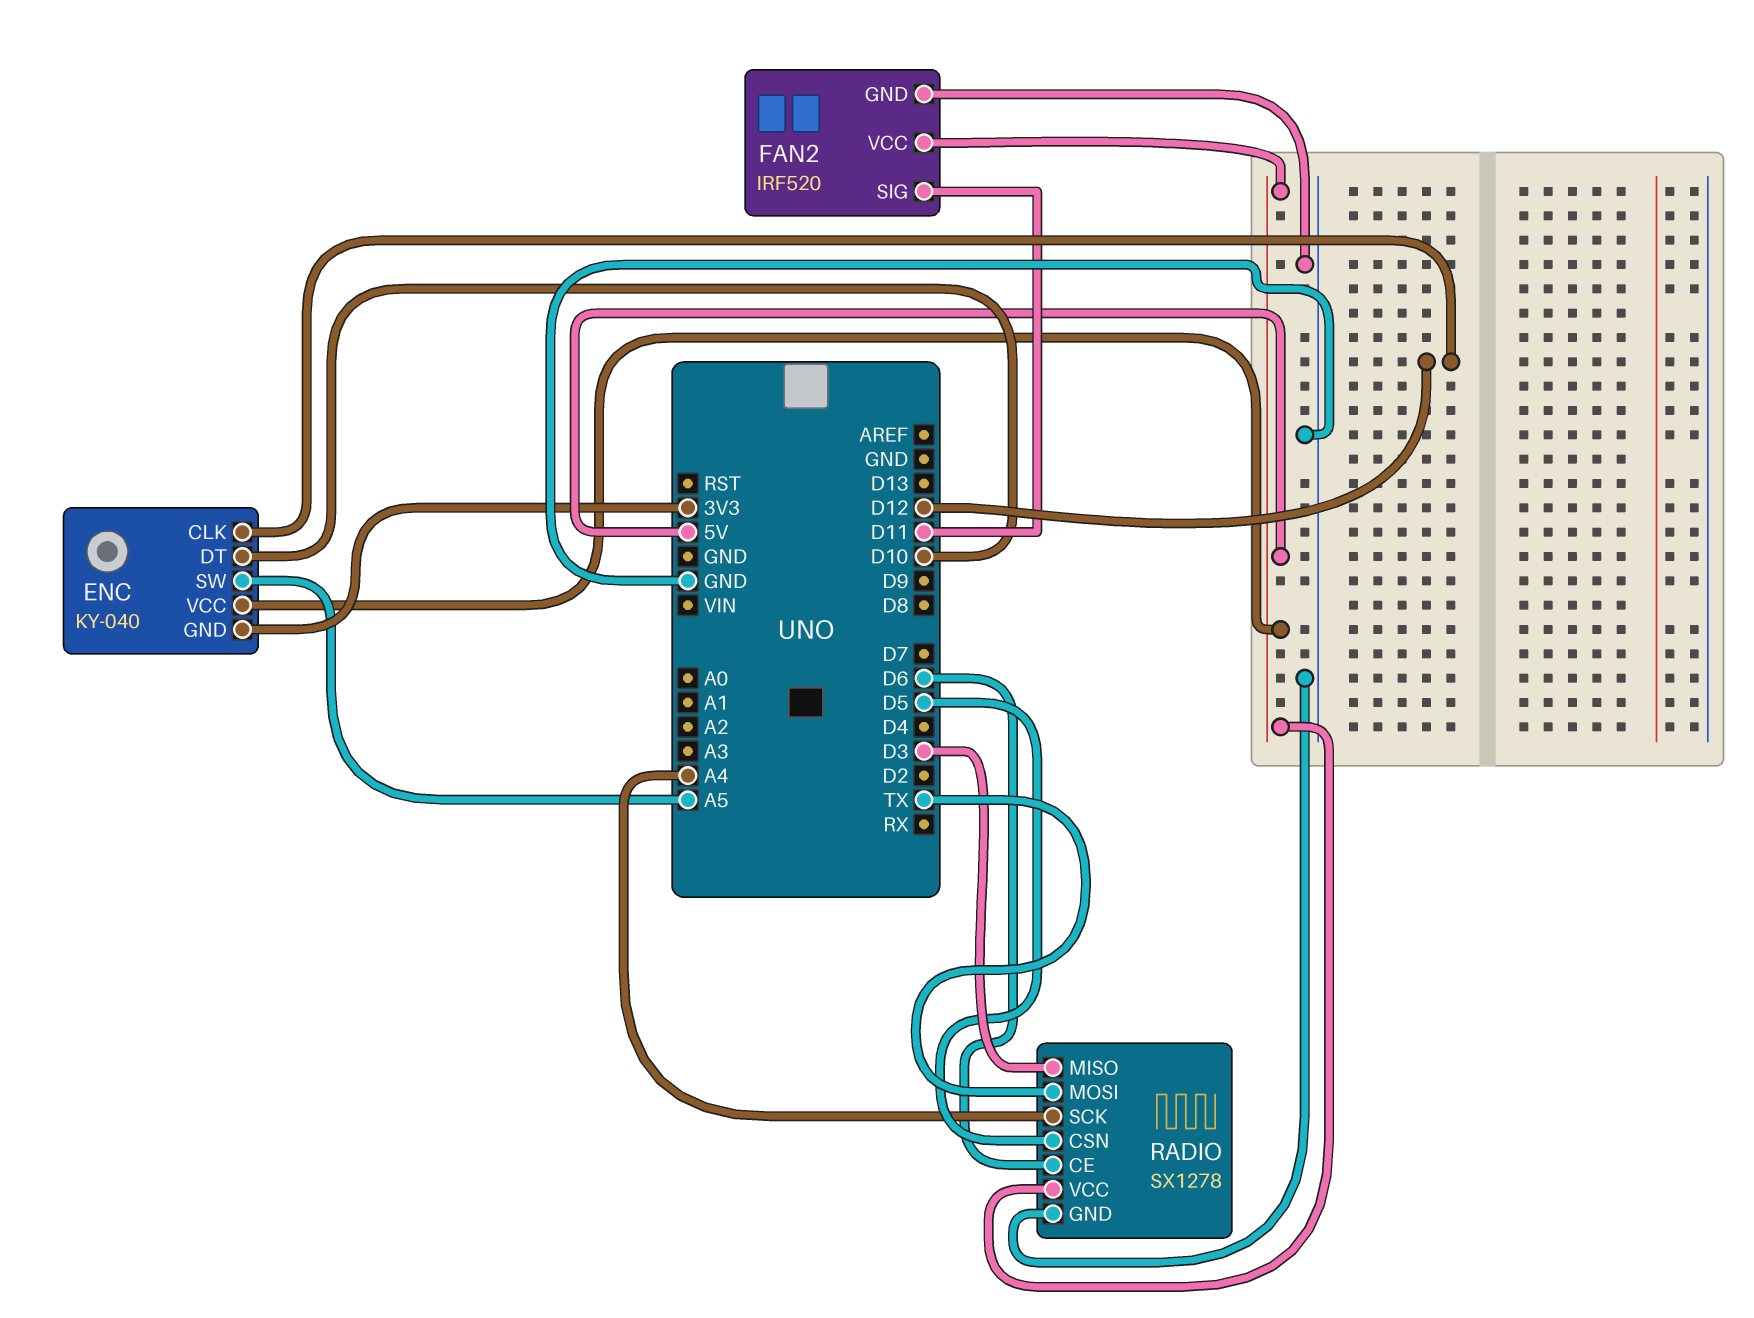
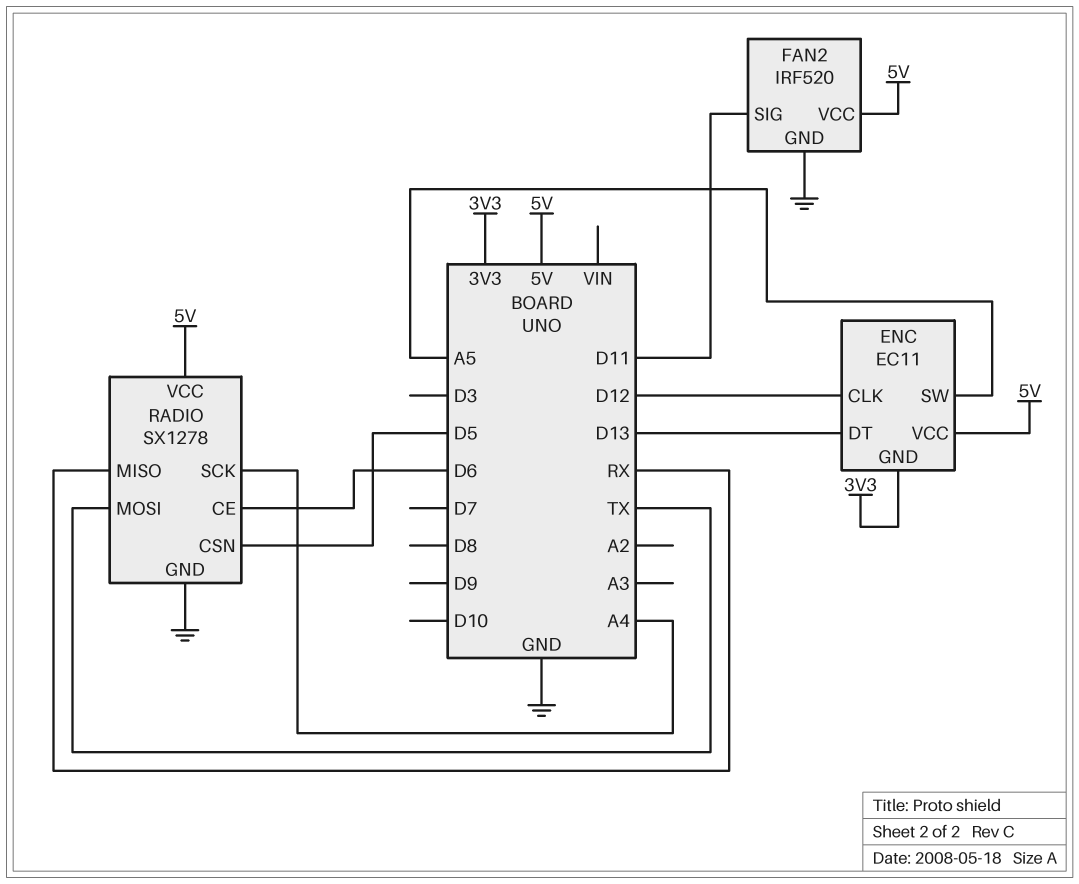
ENC: KY-040 -> EC11
ENC pin DT: D10 -> D13
RADIO pin MISO: D3 -> RX

